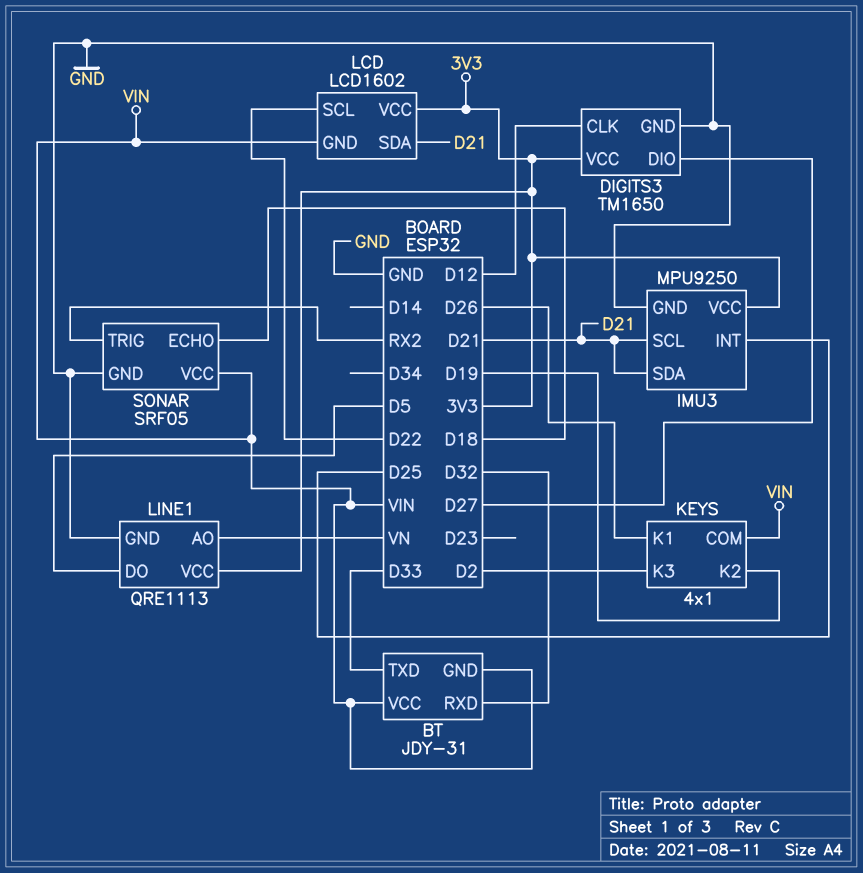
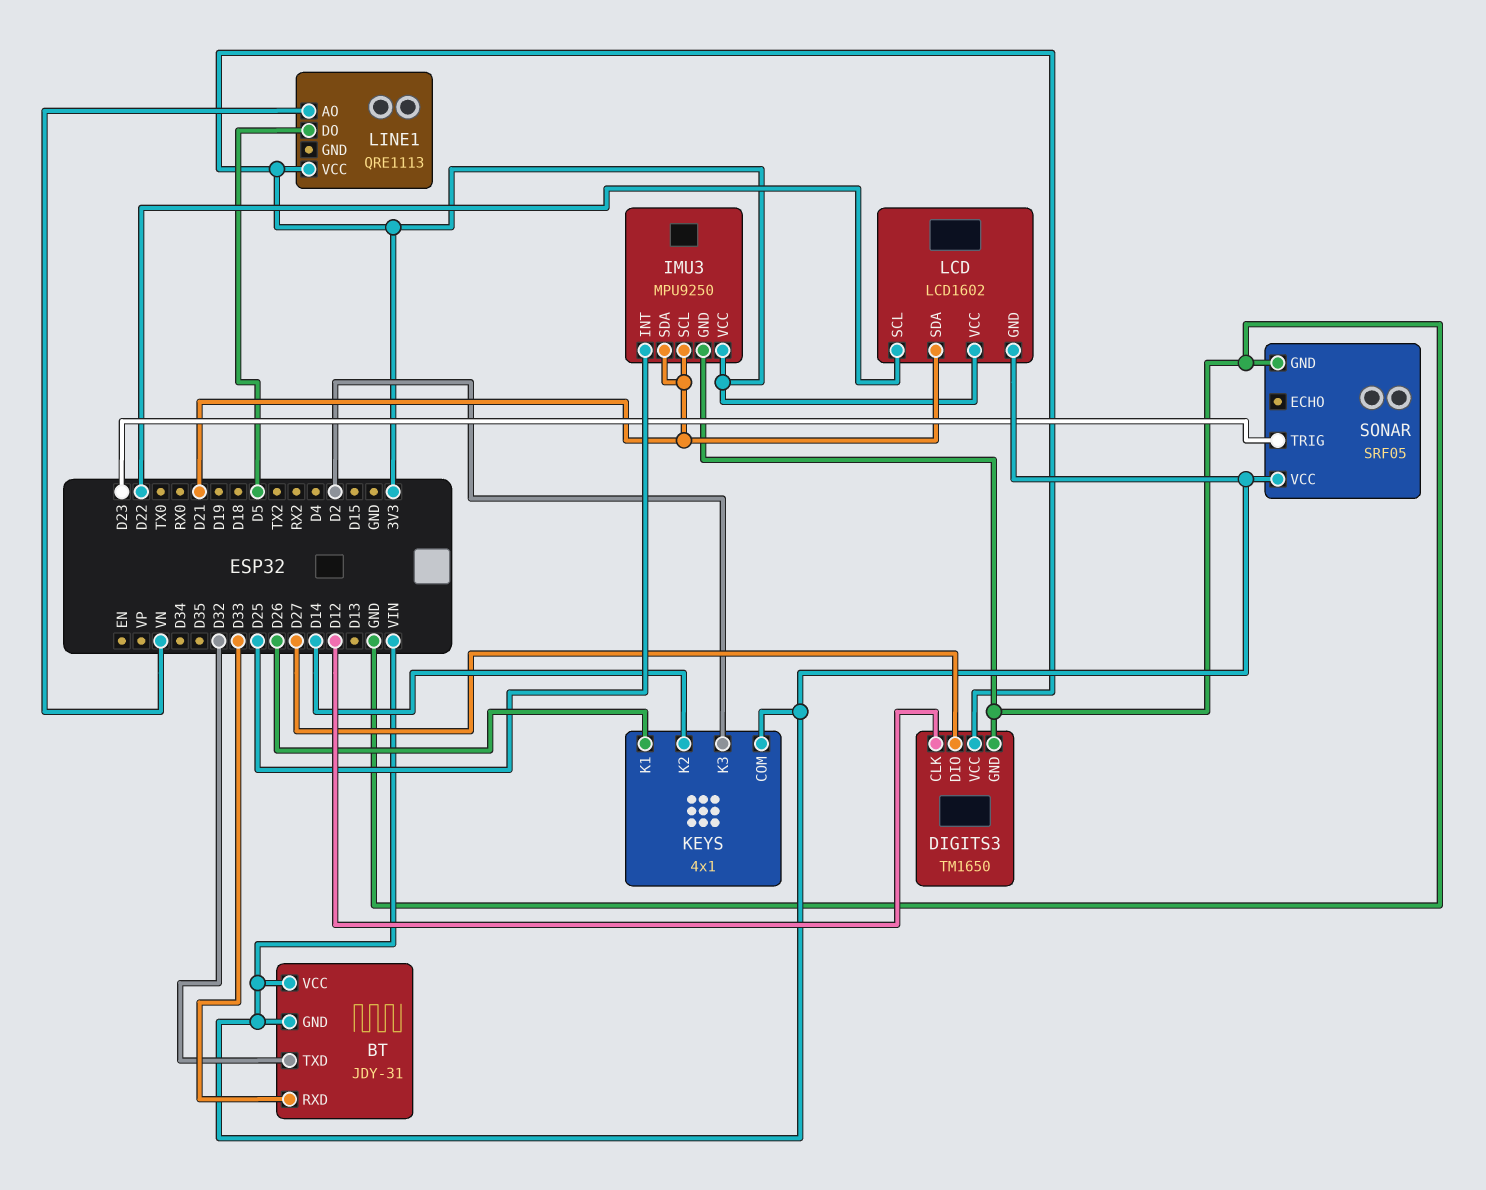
BT pin RXD: D32 -> D33
BT pin TXD: D33 -> D32
KEYS pin K2: D19 -> D14
LINE1 pin GND: GND -> none
SONAR pin ECHO: D18 -> none
SONAR pin TRIG: RX2 -> D23

